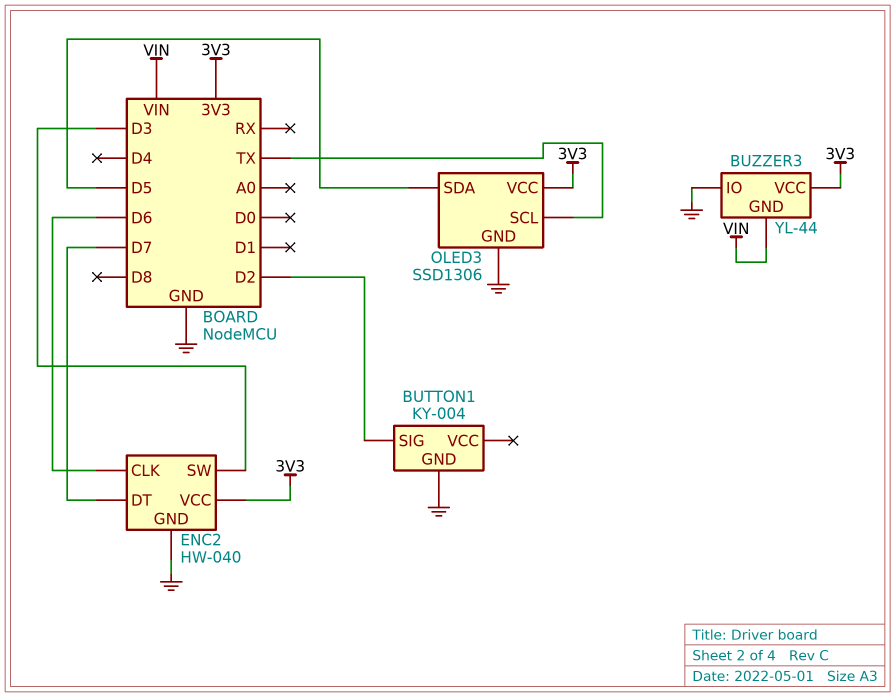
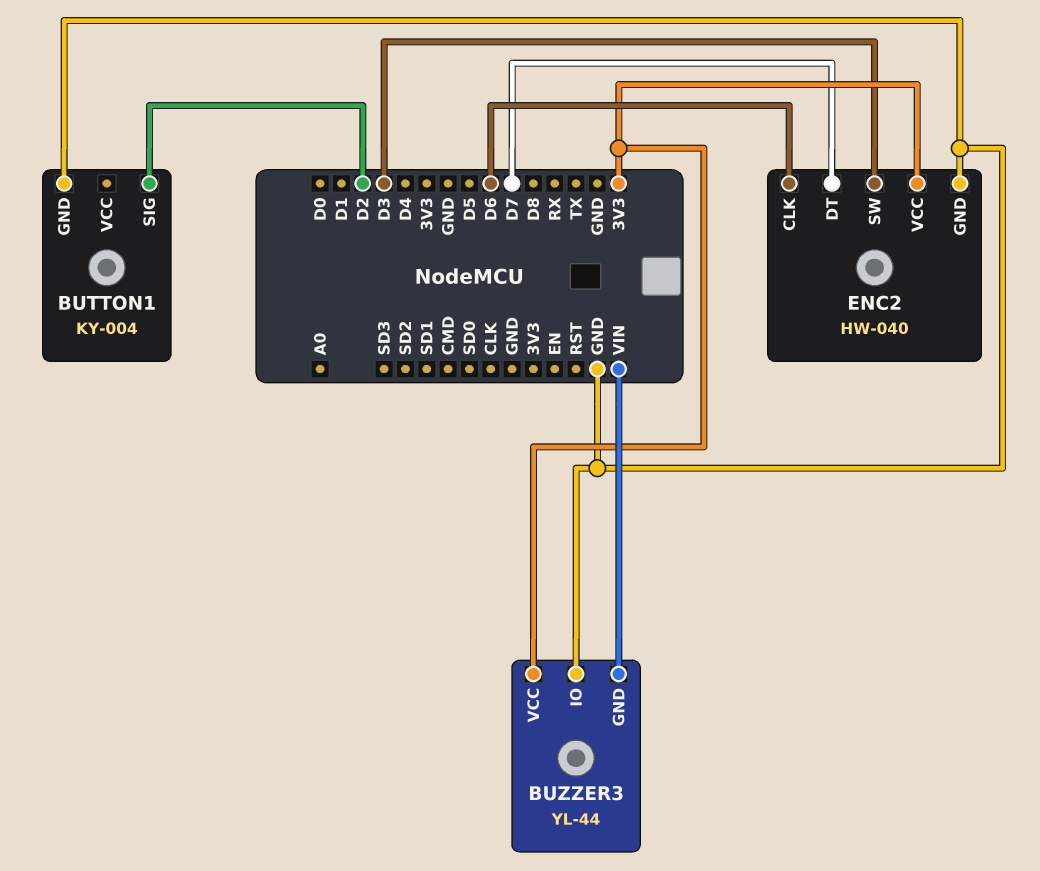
OLED3: SSD1306 -> none
OLED3 pin GND: GND -> none
OLED3 pin SCL: TX -> none
OLED3 pin SDA: D5 -> none
OLED3 pin VCC: 3V3 -> none

